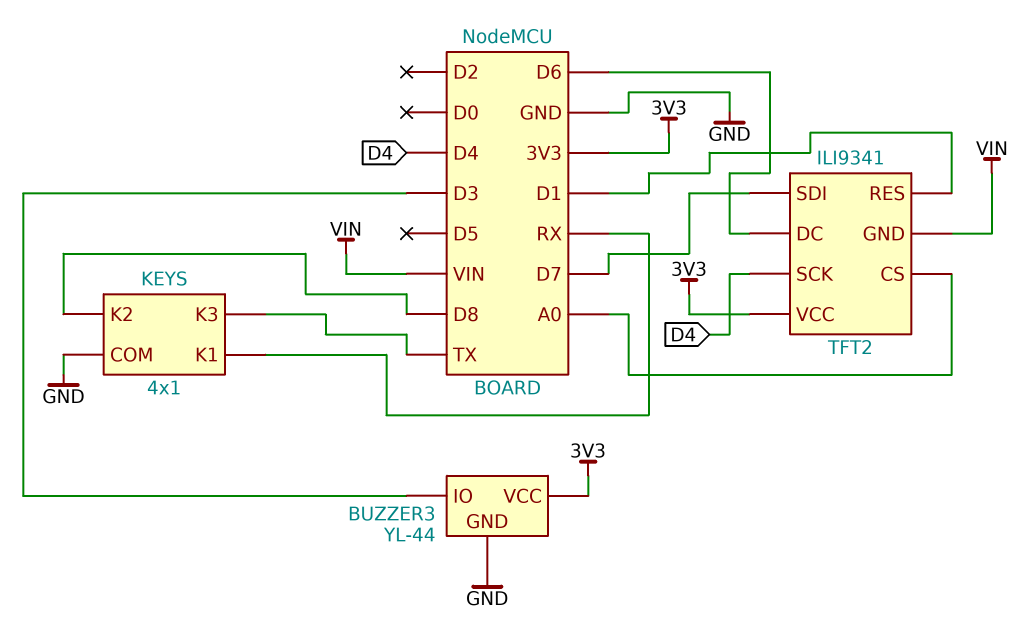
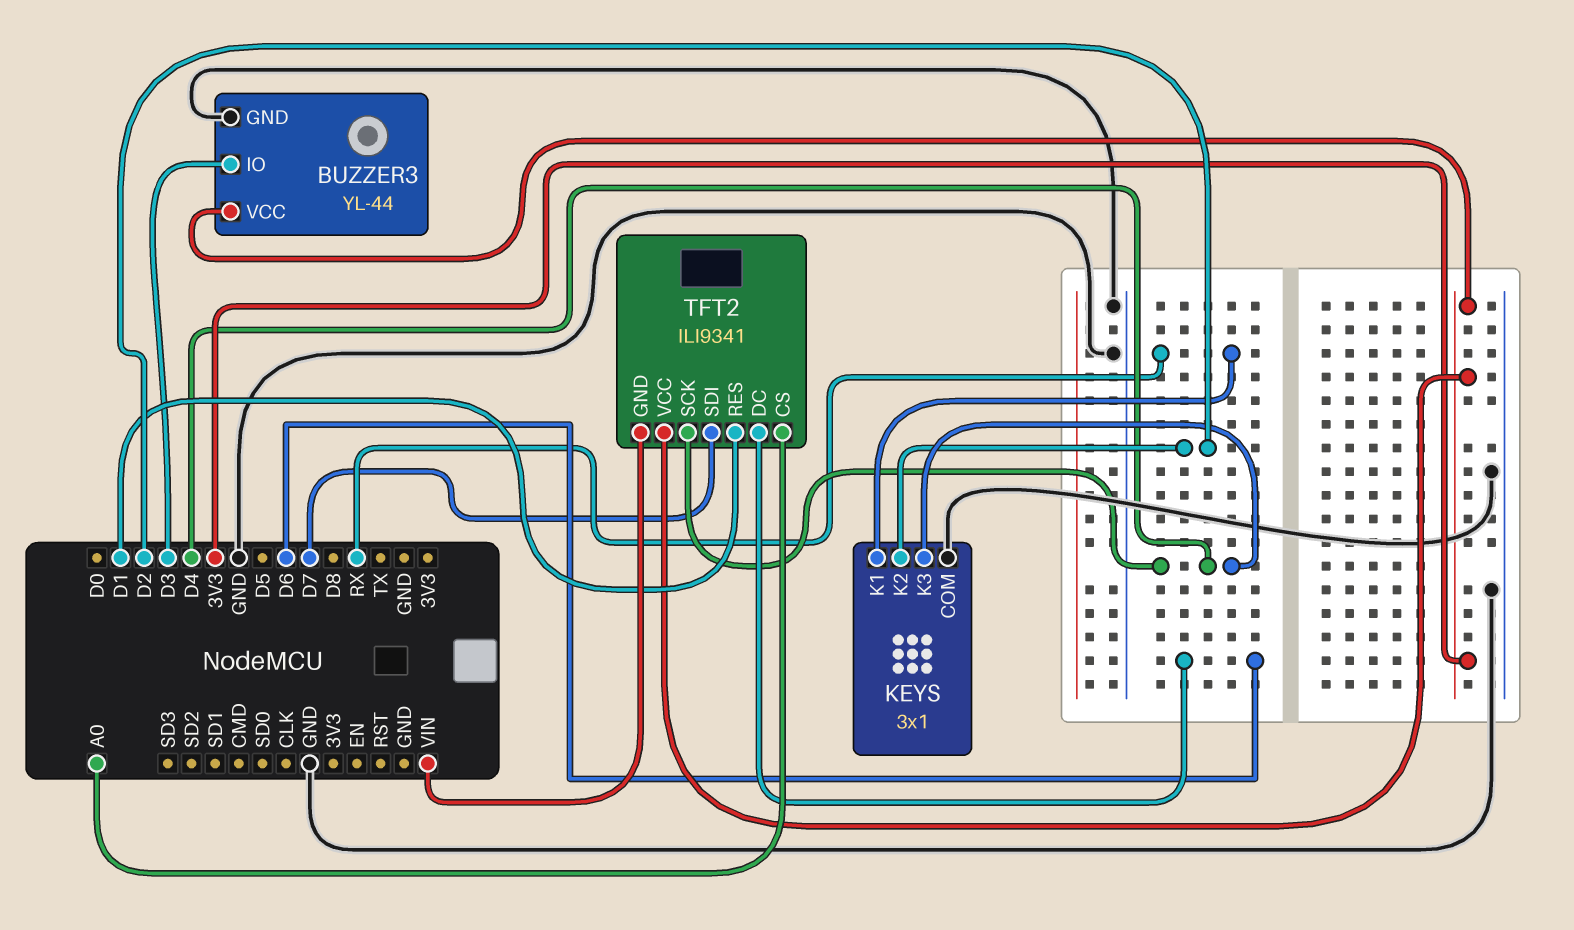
KEYS: 4x1 -> 3x1
KEYS pin K2: D8 -> D2
KEYS pin K3: TX -> D4

